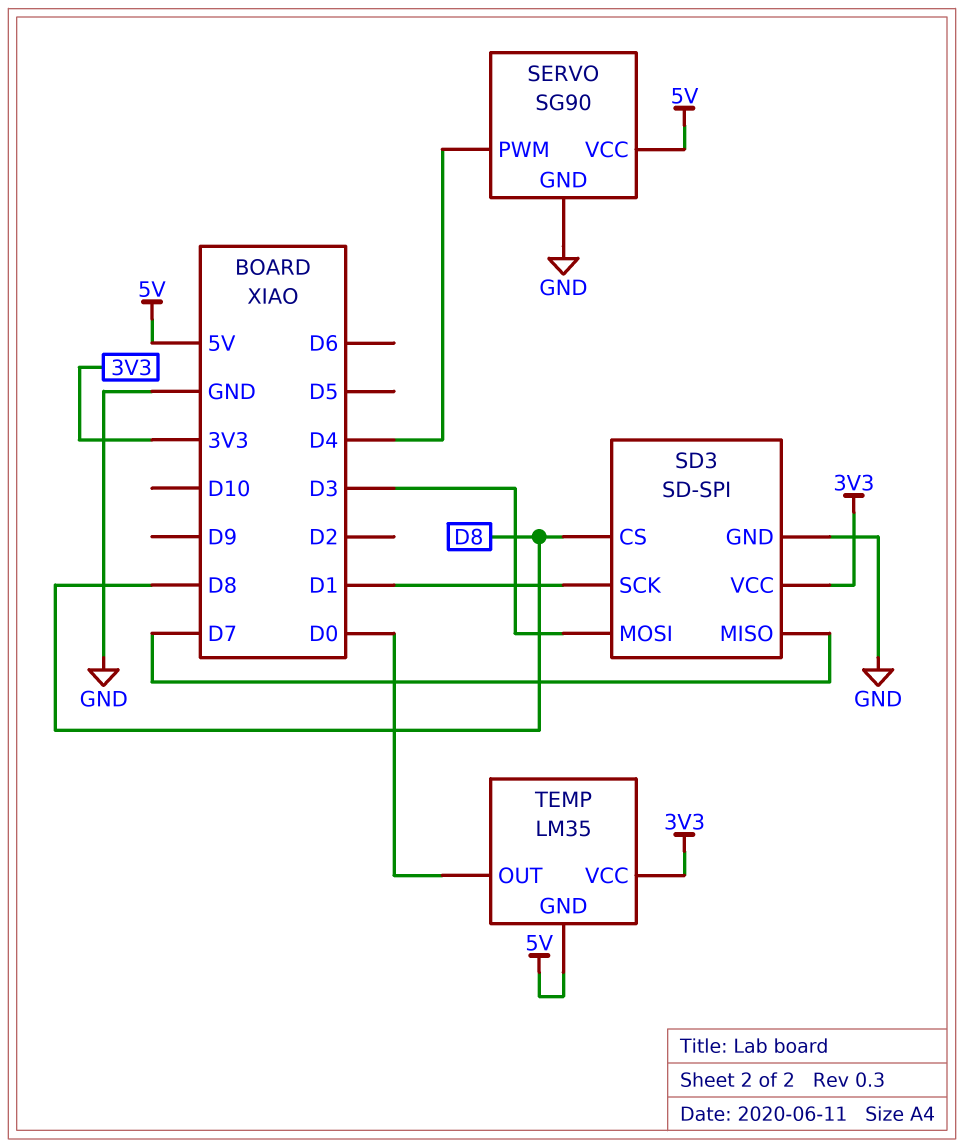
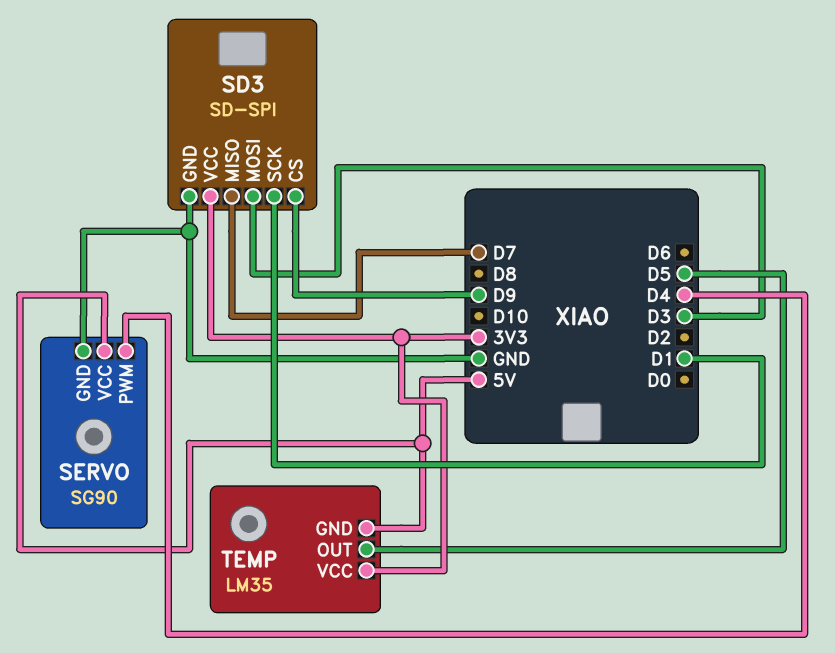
SD3 pin CS: D8 -> D9
TEMP pin OUT: D0 -> D5

